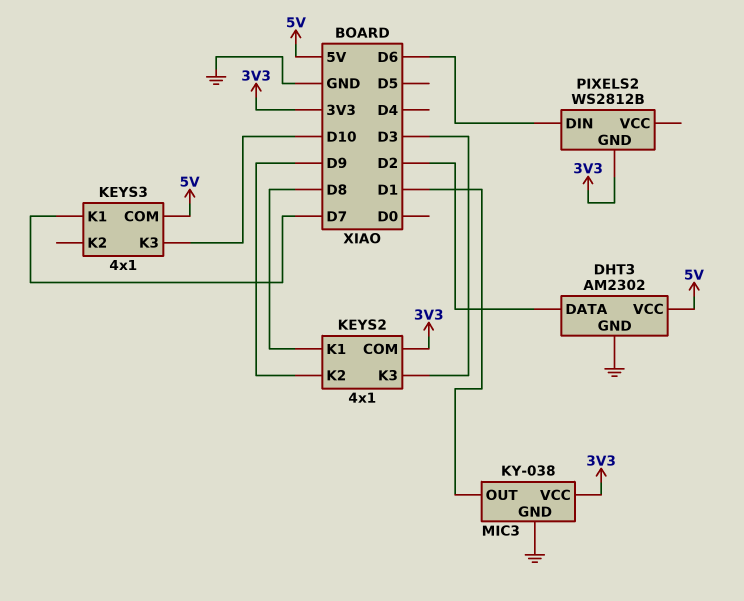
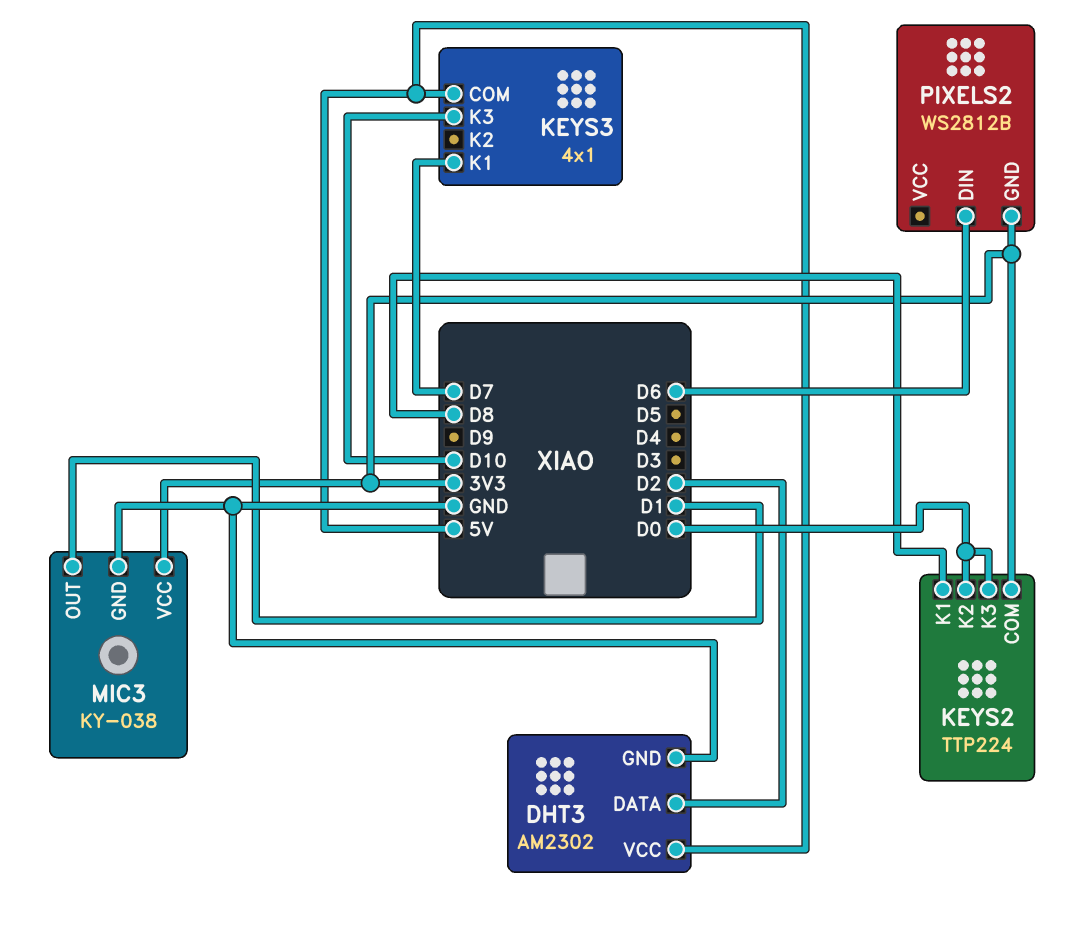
KEYS2: 4x1 -> TTP224
KEYS2 pin K2: D9 -> D0
KEYS2 pin K3: D3 -> D0

